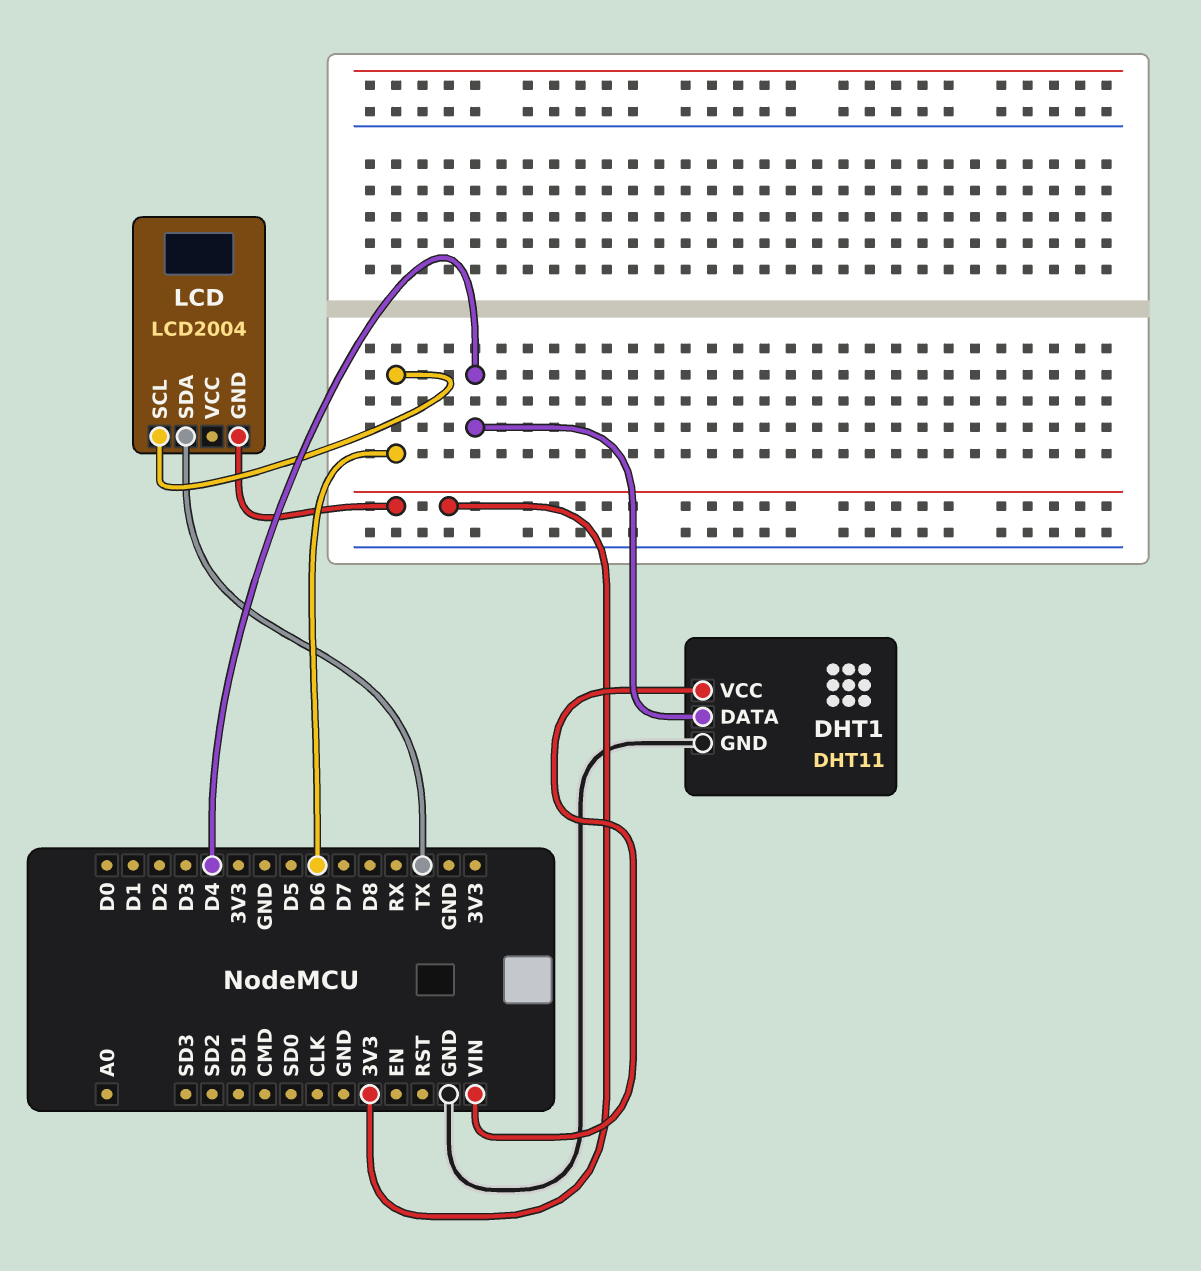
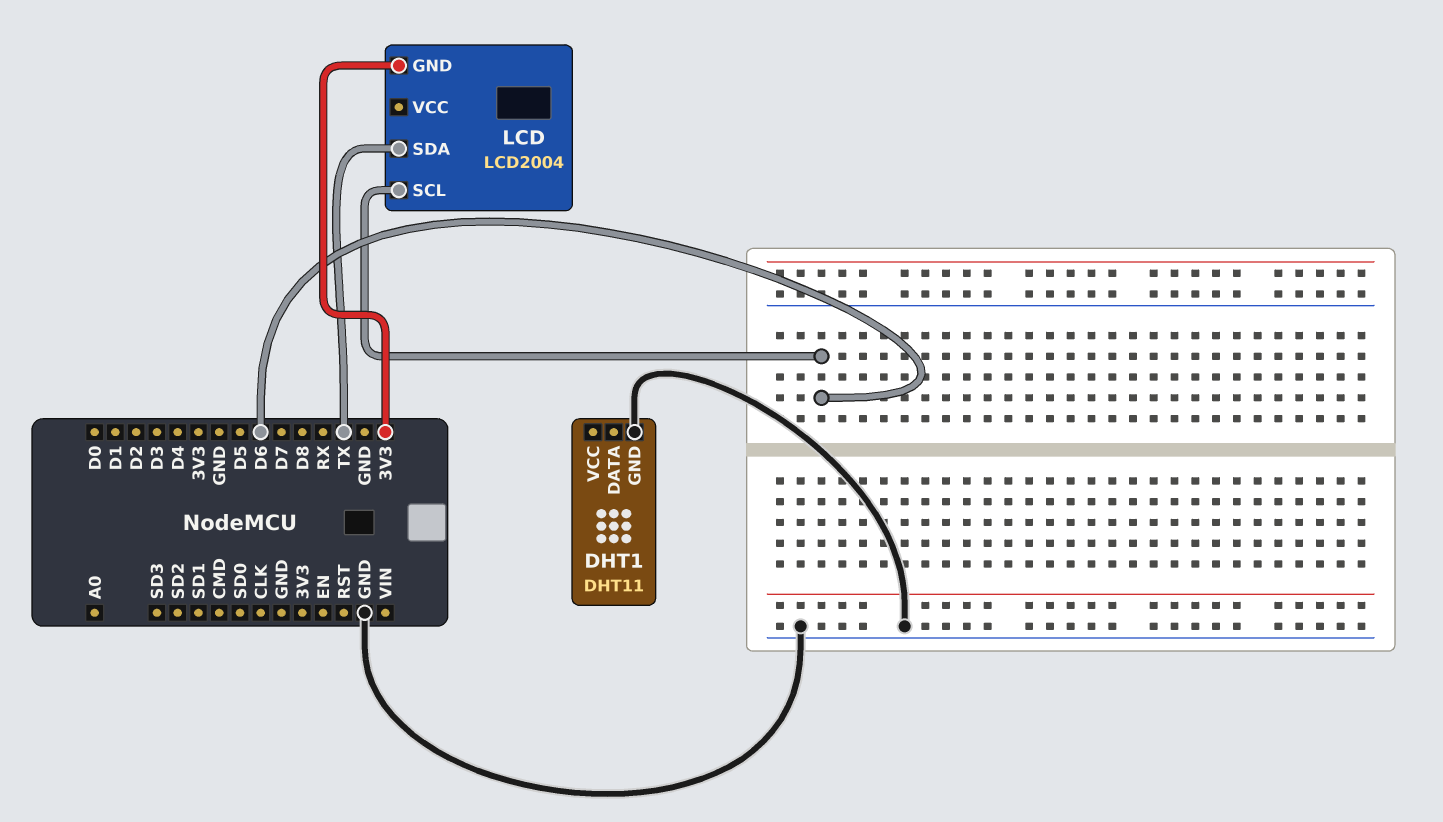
DHT1 pin DATA: D4 -> none
DHT1 pin VCC: VIN -> none

